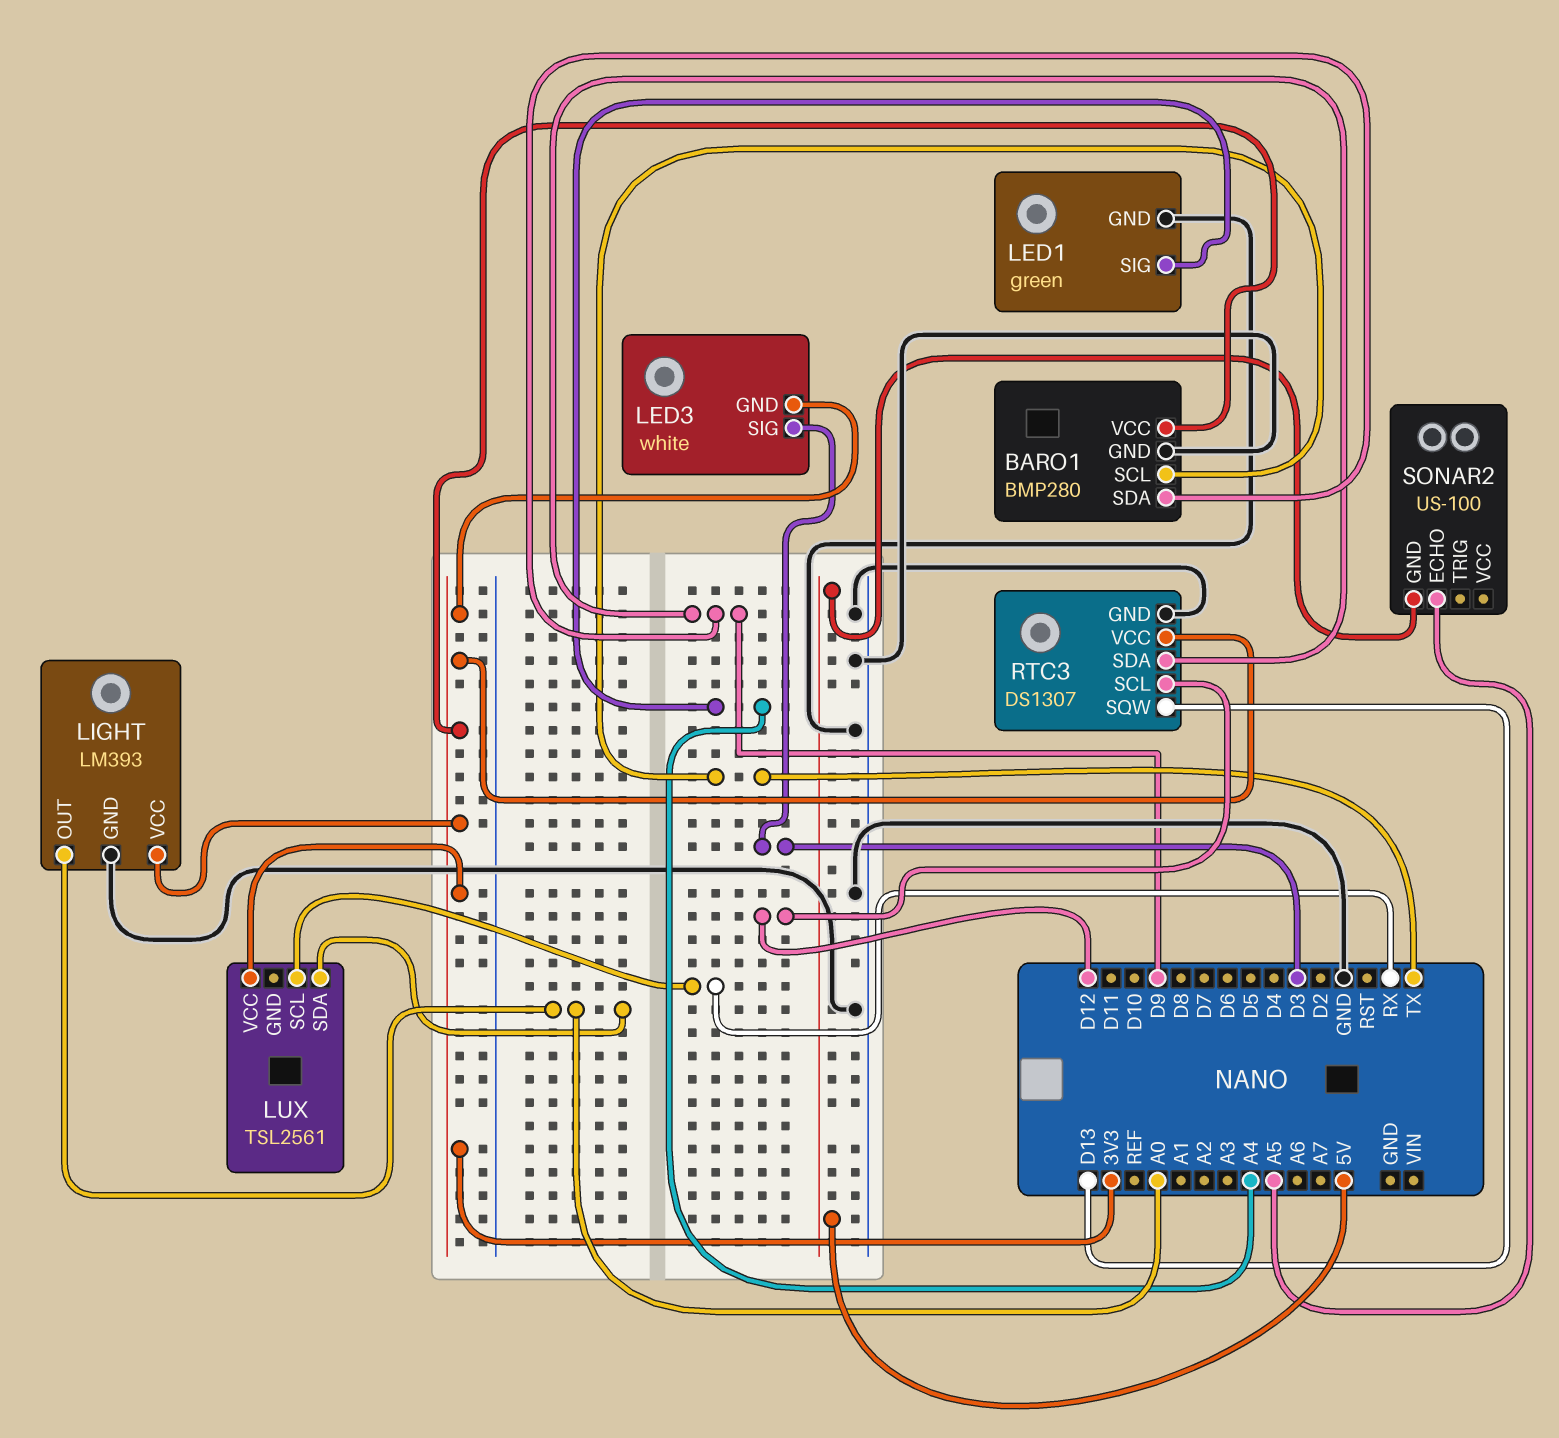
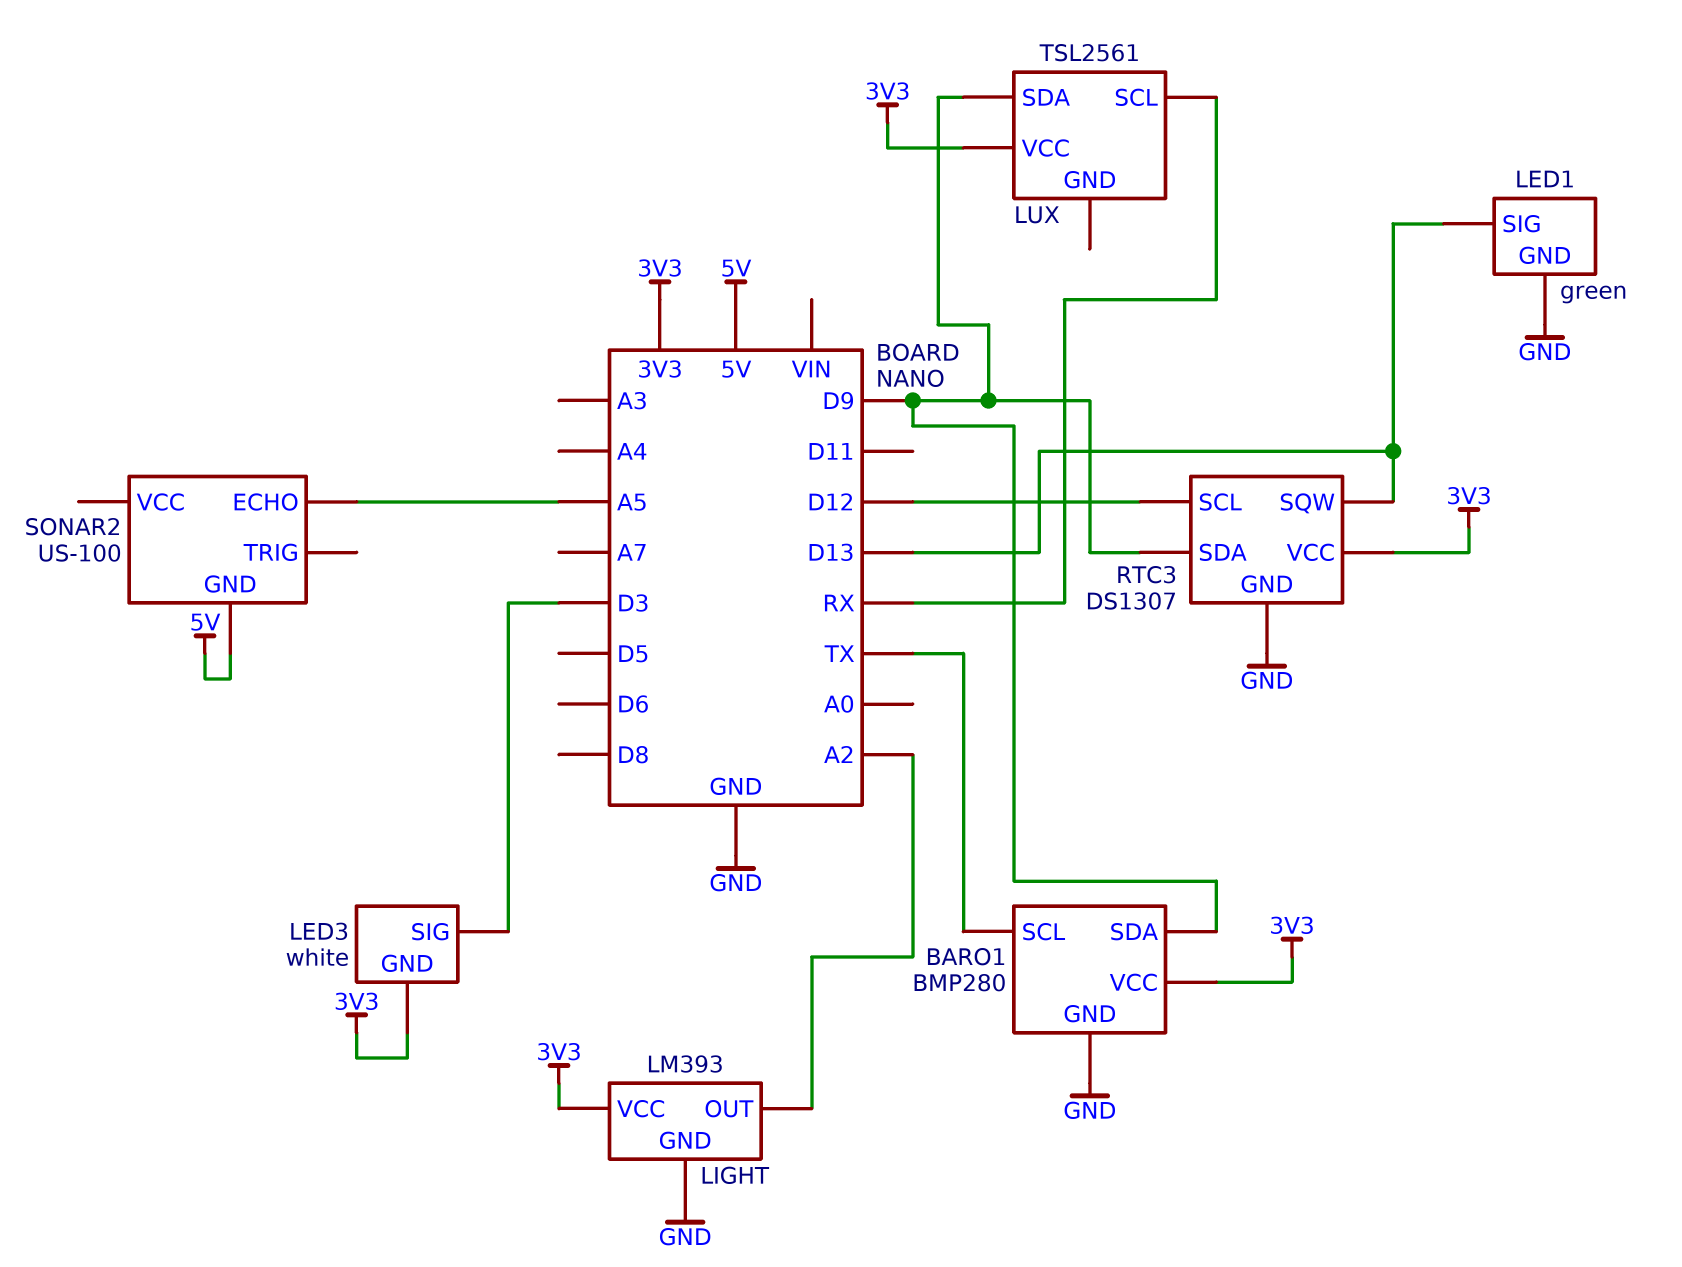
LED1 pin SIG: A4 -> D13
LIGHT pin OUT: A0 -> A2
LUX pin SDA: A0 -> D9

